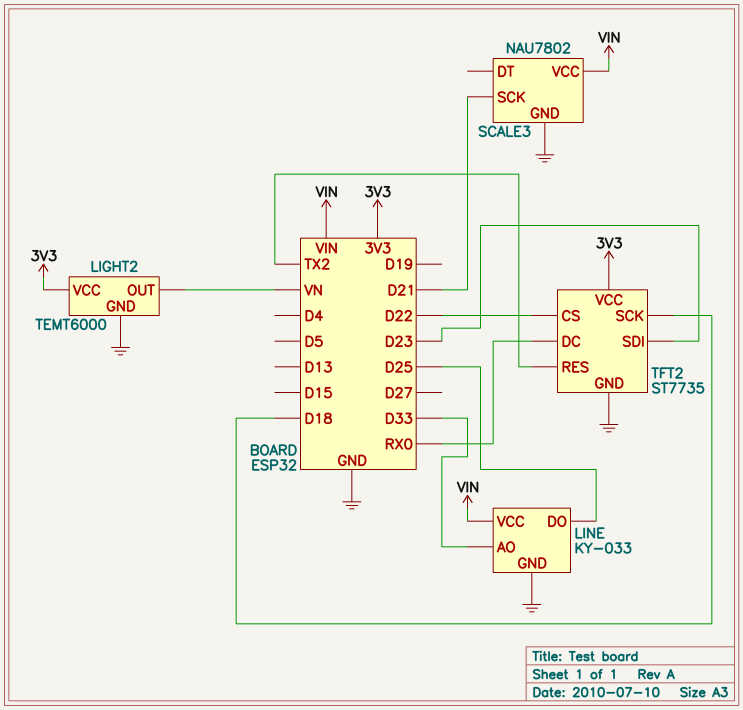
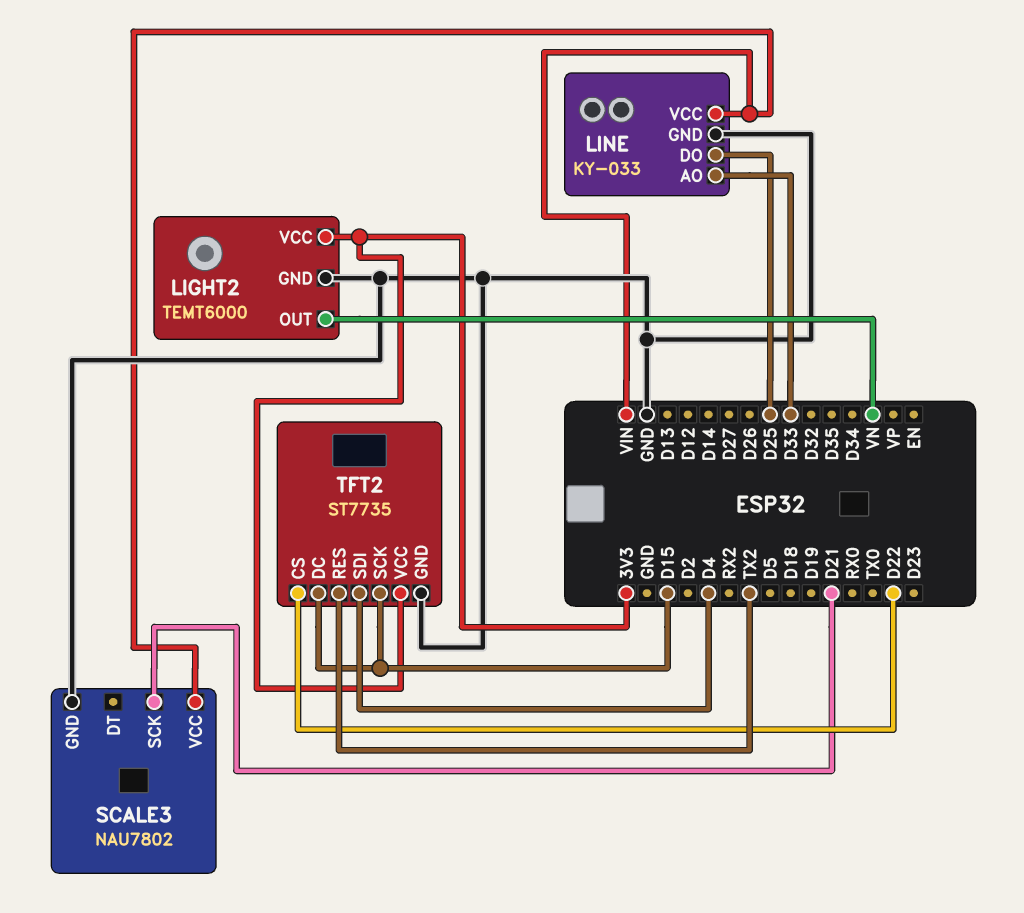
TFT2 pin DC: RX0 -> D15
TFT2 pin SCK: D18 -> D15
TFT2 pin SDI: D23 -> D4

